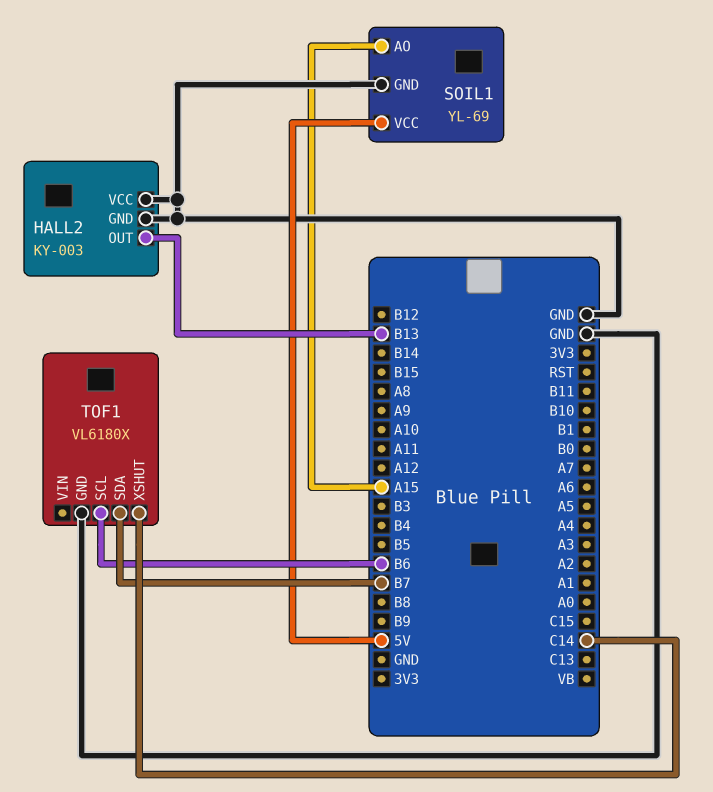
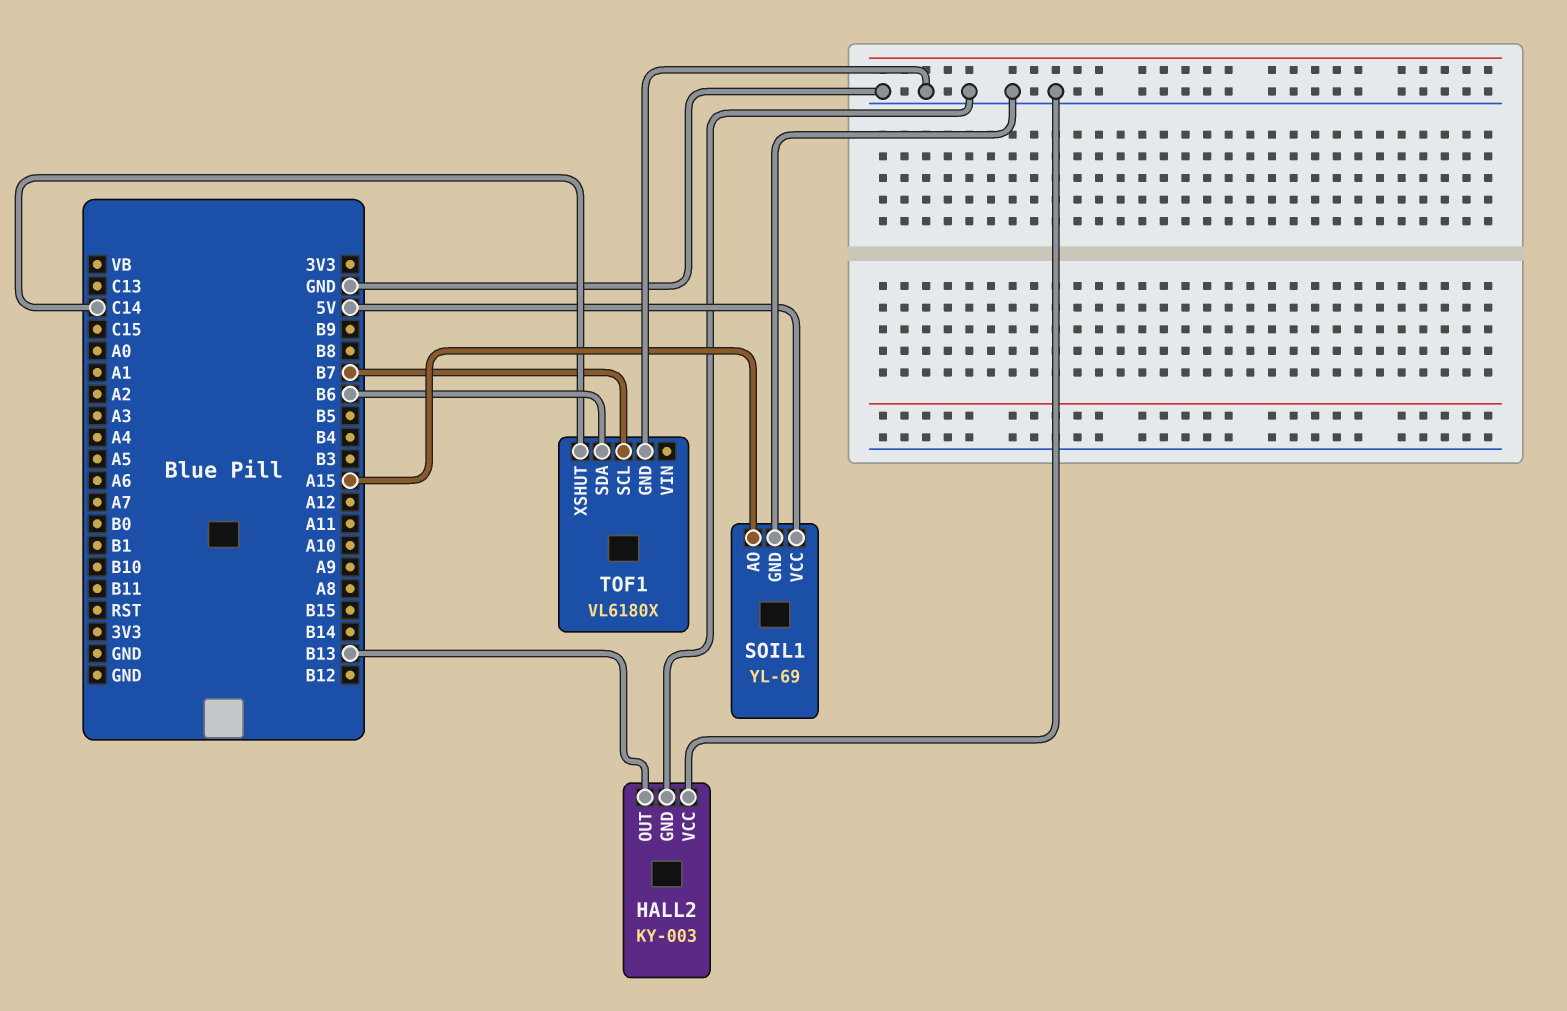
TOF1 pin SCL: B6 -> B7
TOF1 pin SDA: B7 -> B6

